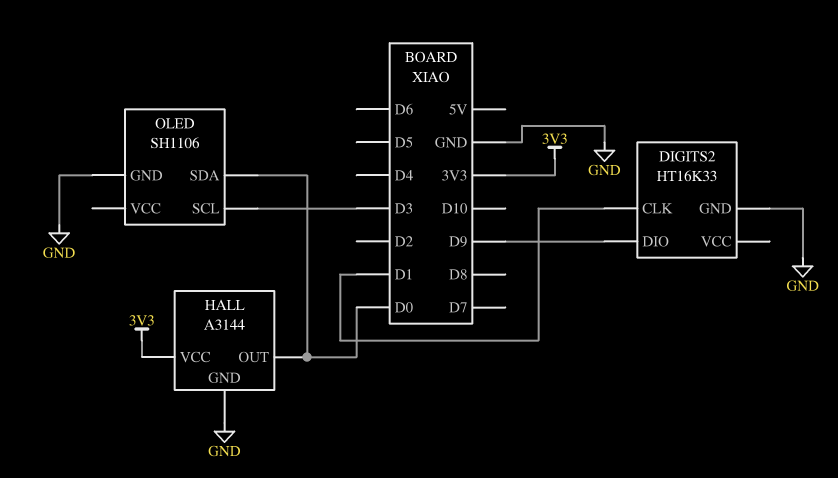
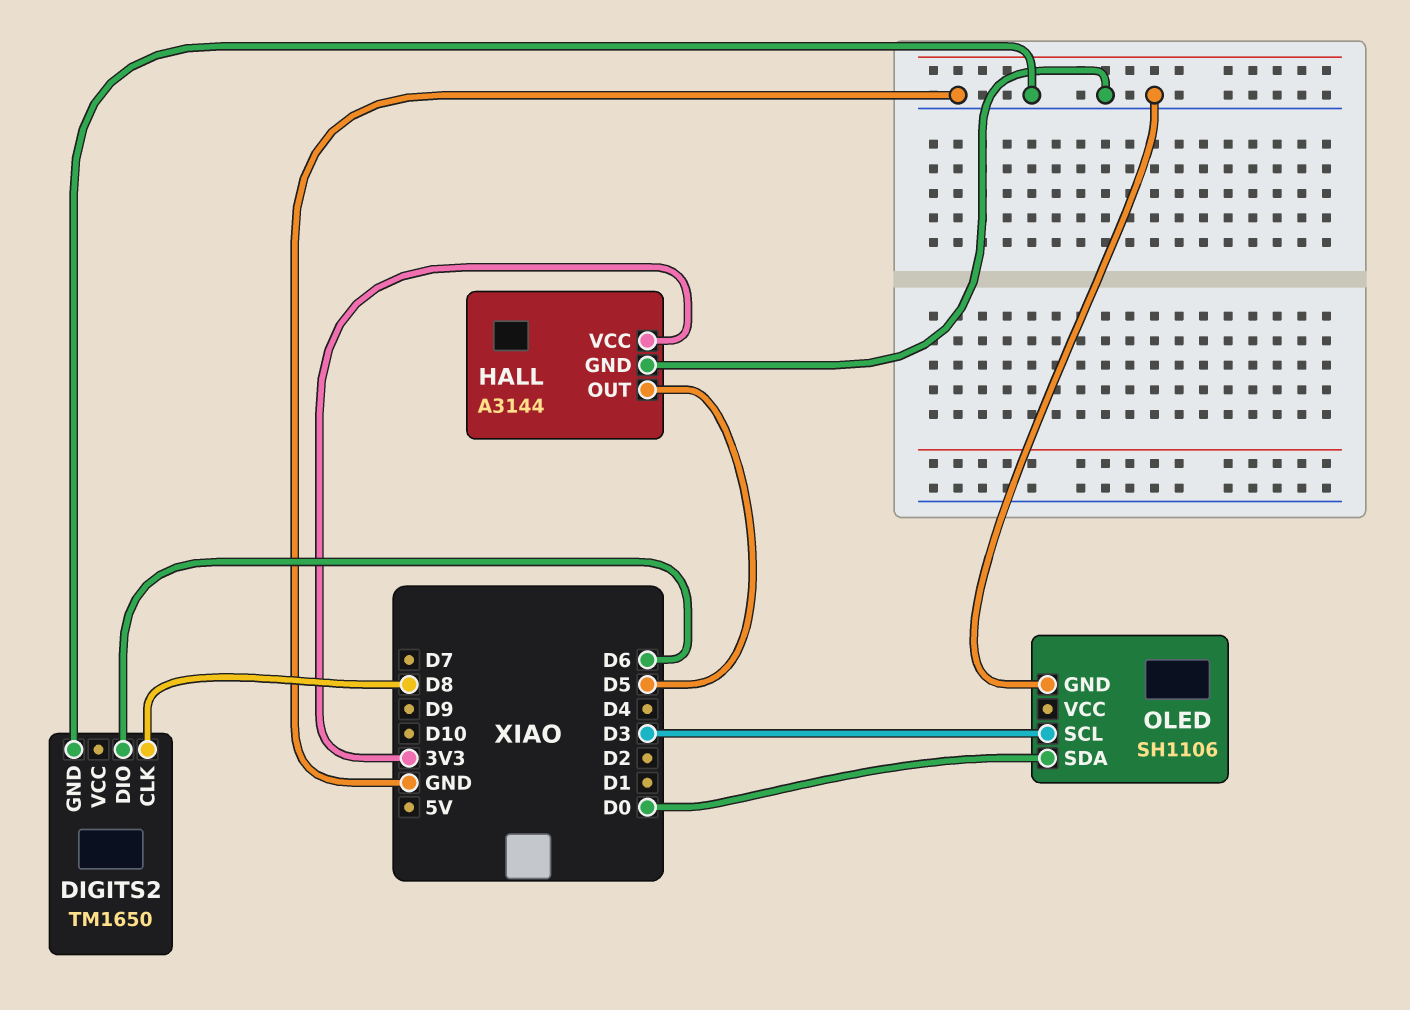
DIGITS2: HT16K33 -> TM1650
DIGITS2 pin CLK: D1 -> D8
DIGITS2 pin DIO: D9 -> D6
HALL pin OUT: D0 -> D5

